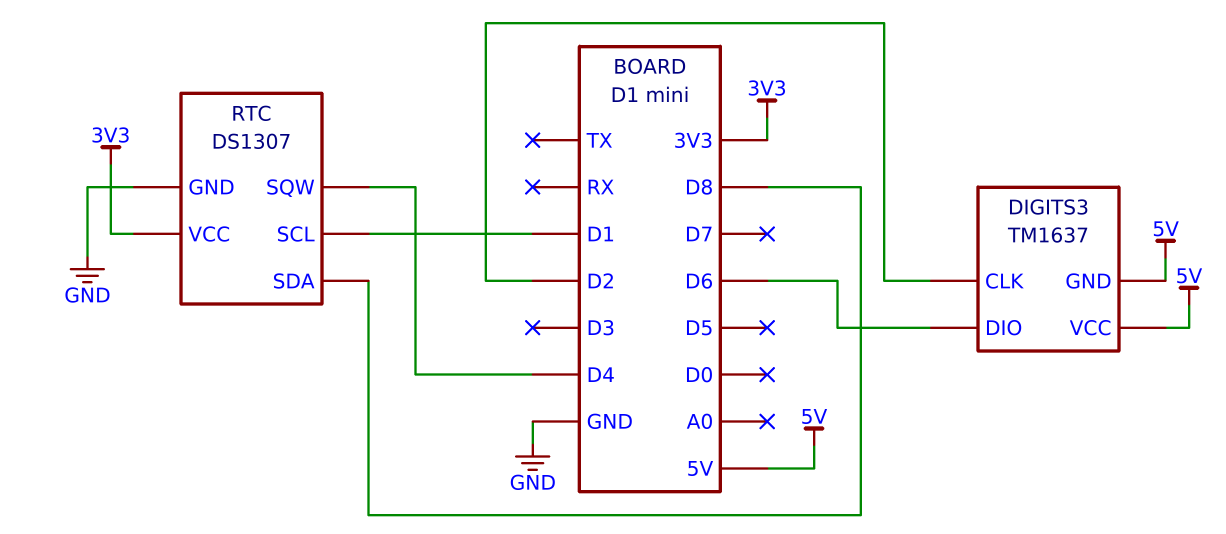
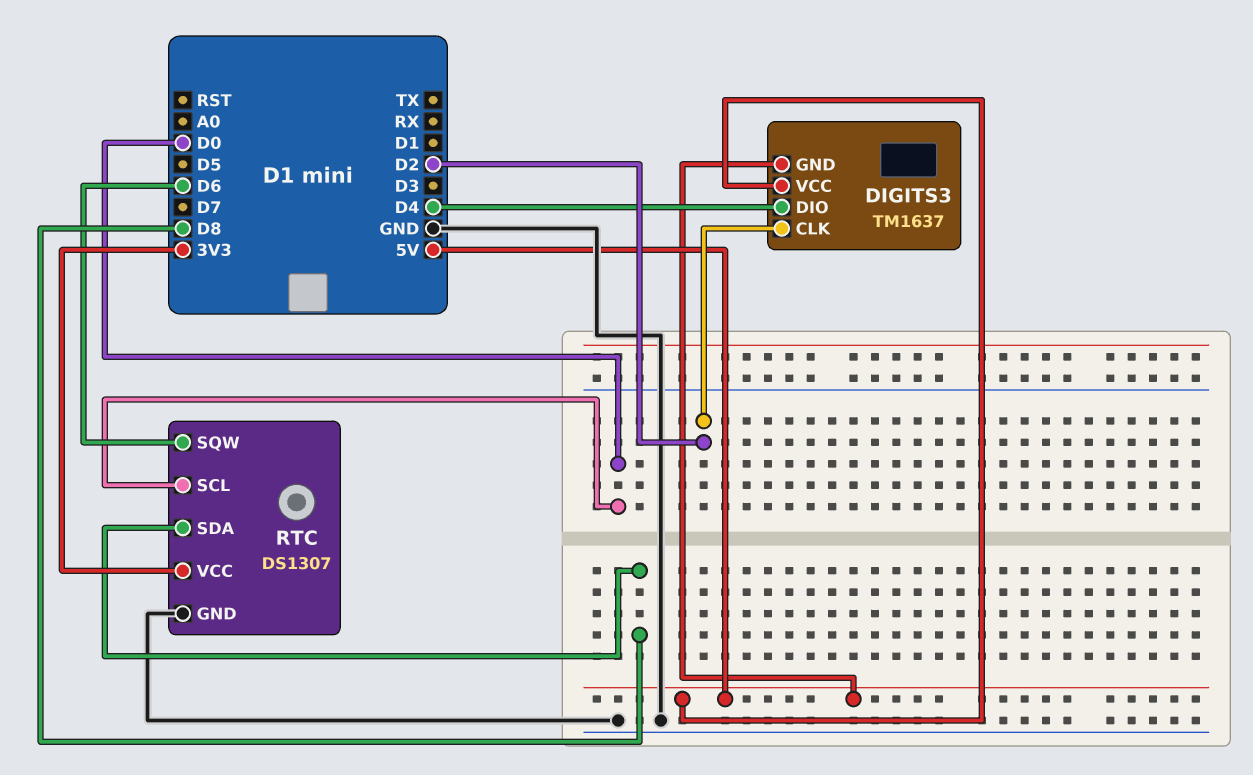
DIGITS3 pin DIO: D6 -> D4
RTC pin SCL: D1 -> D0
RTC pin SQW: D4 -> D6

